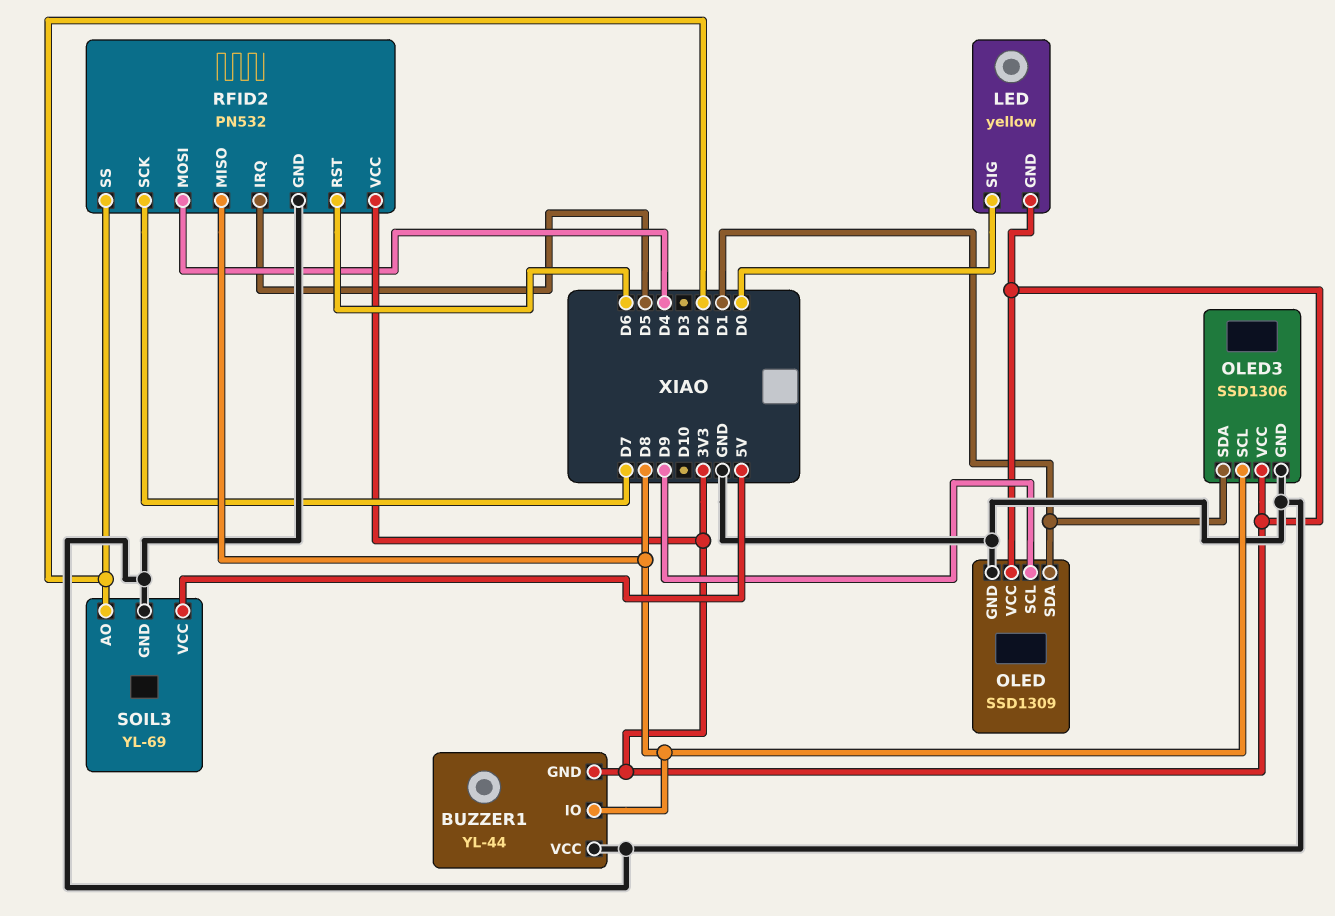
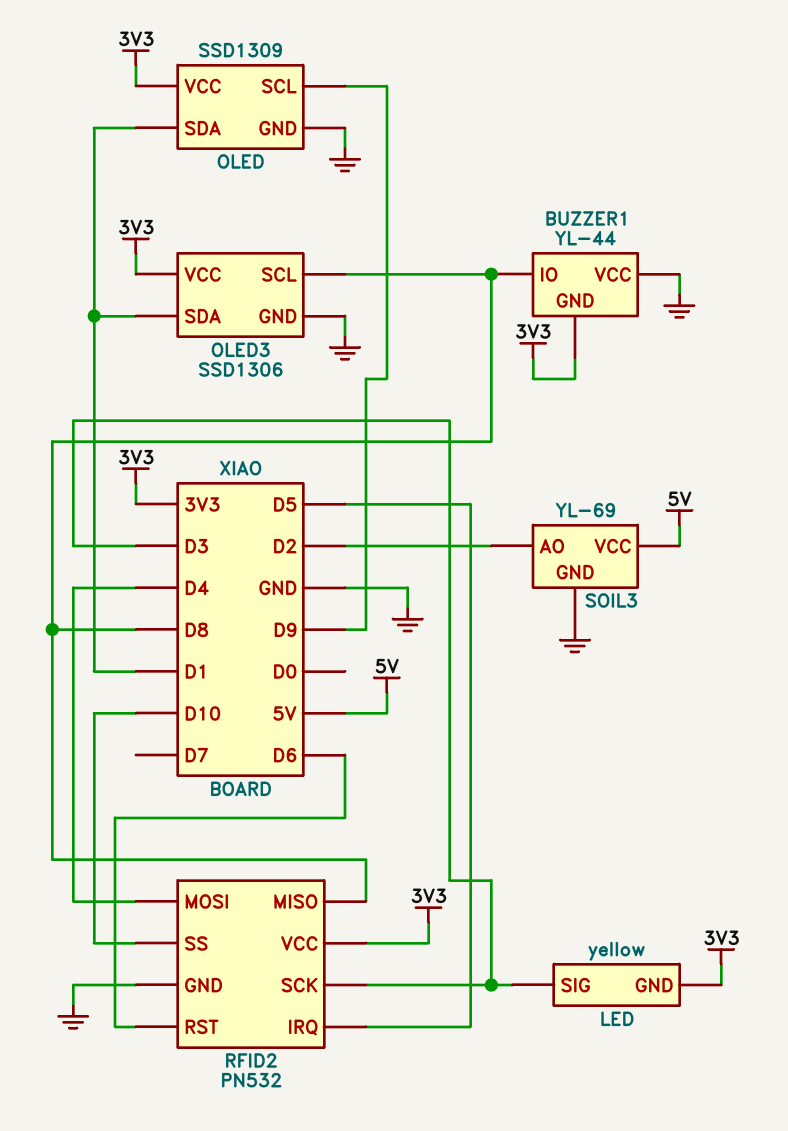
LED pin SIG: D0 -> D3
RFID2 pin SCK: D7 -> D3
RFID2 pin SS: D2 -> D10

